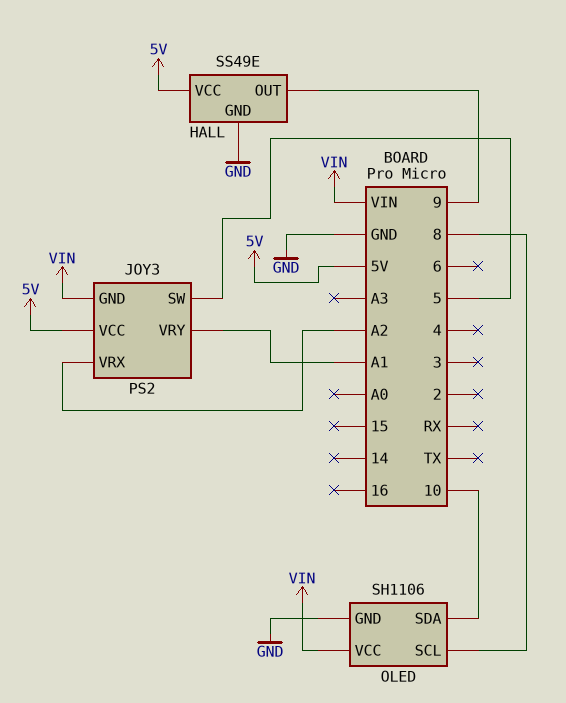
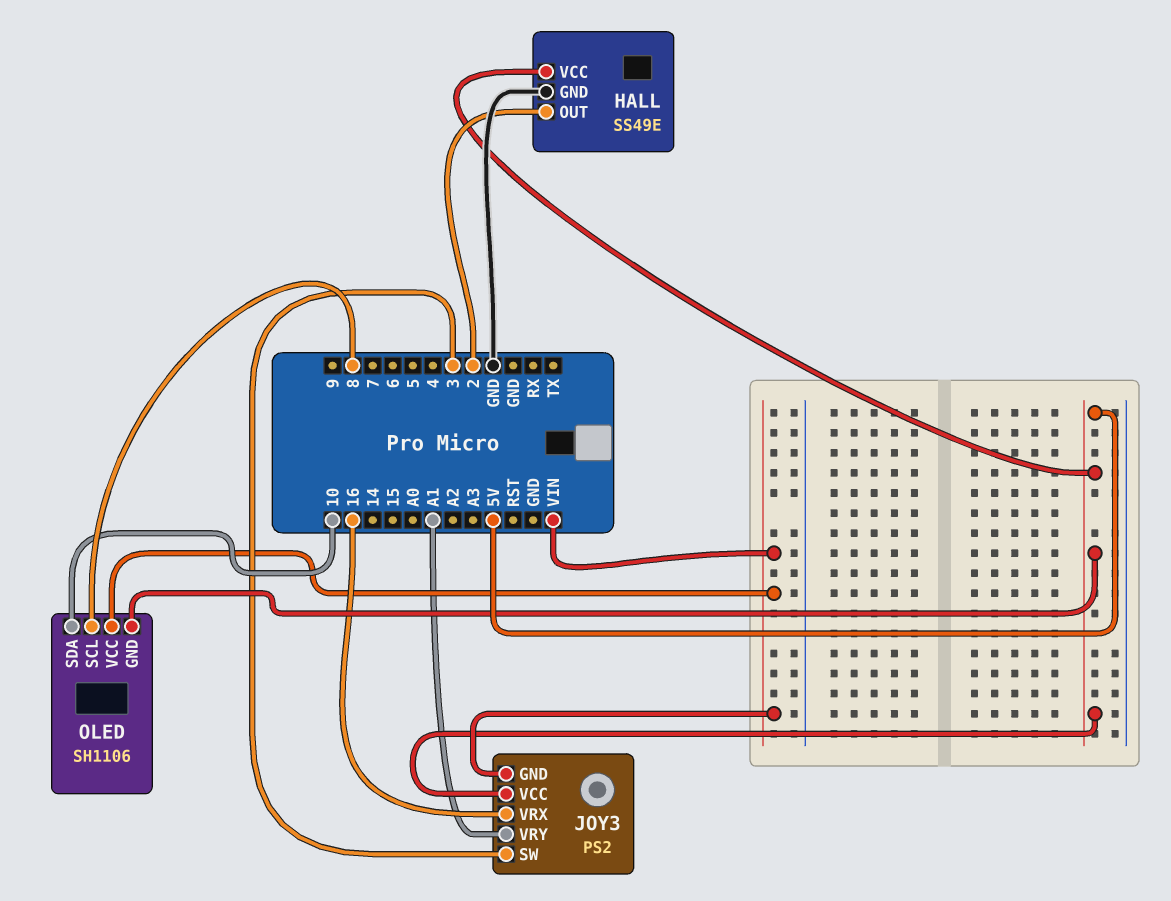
HALL pin OUT: 9 -> 2
JOY3 pin SW: 5 -> 3
JOY3 pin VRX: A2 -> 16
OLED pin GND: GND -> 5V

